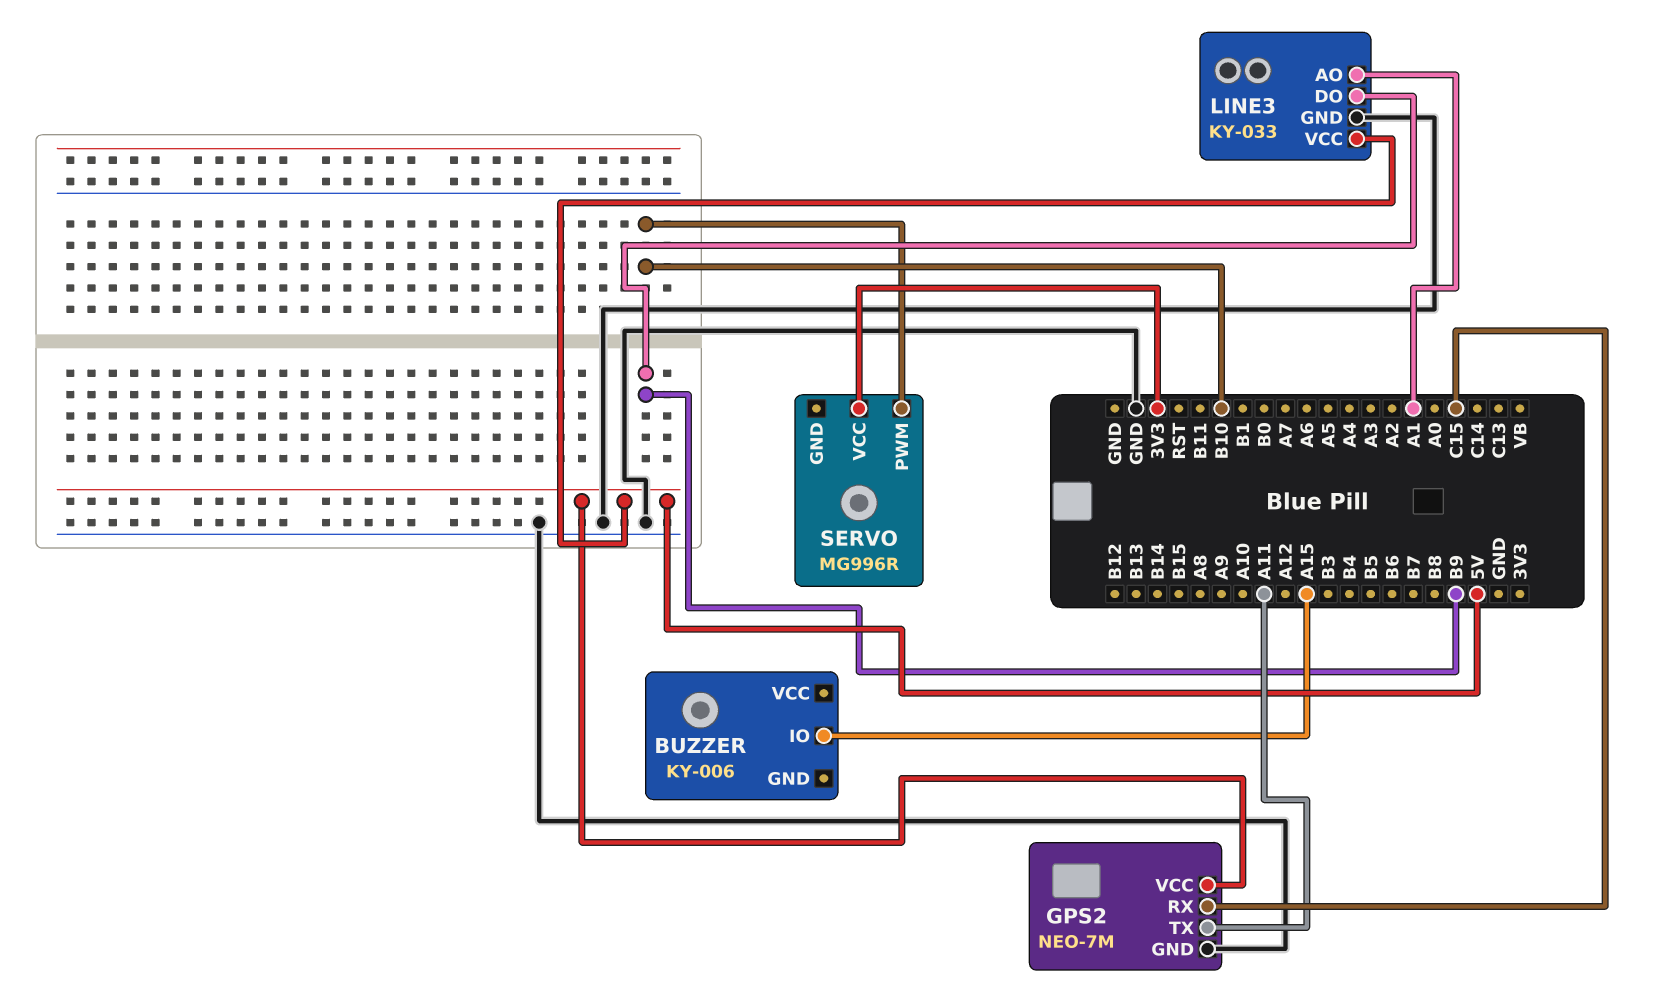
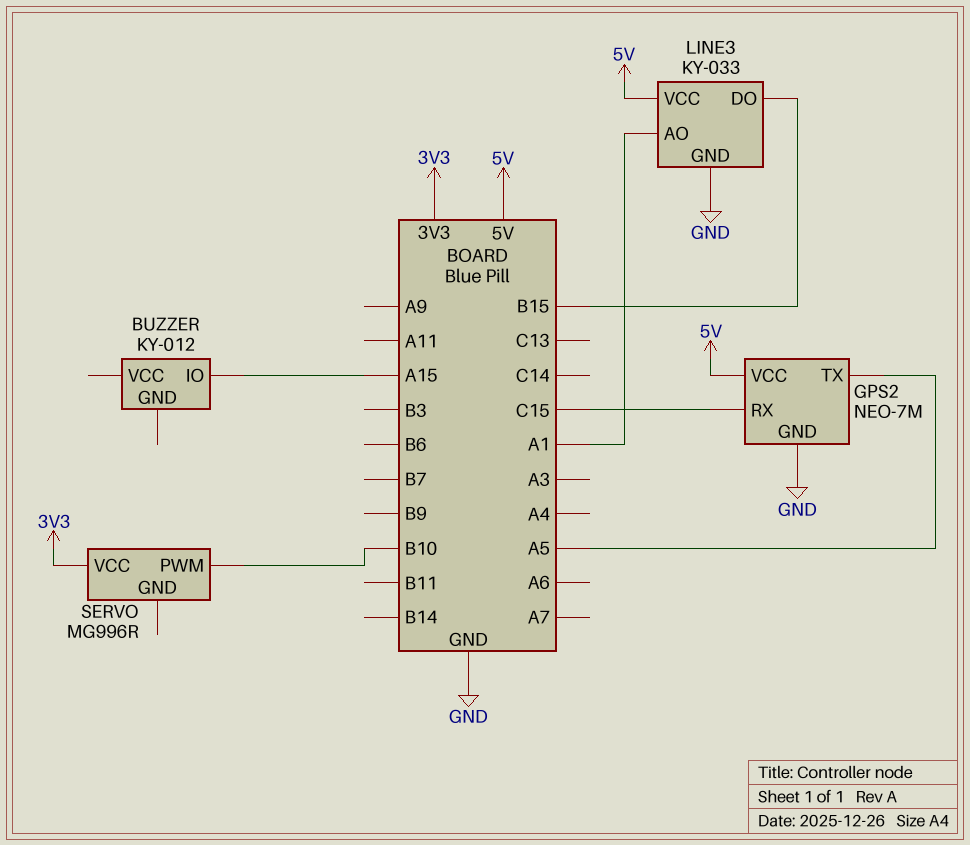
BUZZER: KY-006 -> KY-012
GPS2 pin TX: A11 -> A5
LINE3 pin DO: B9 -> B15

